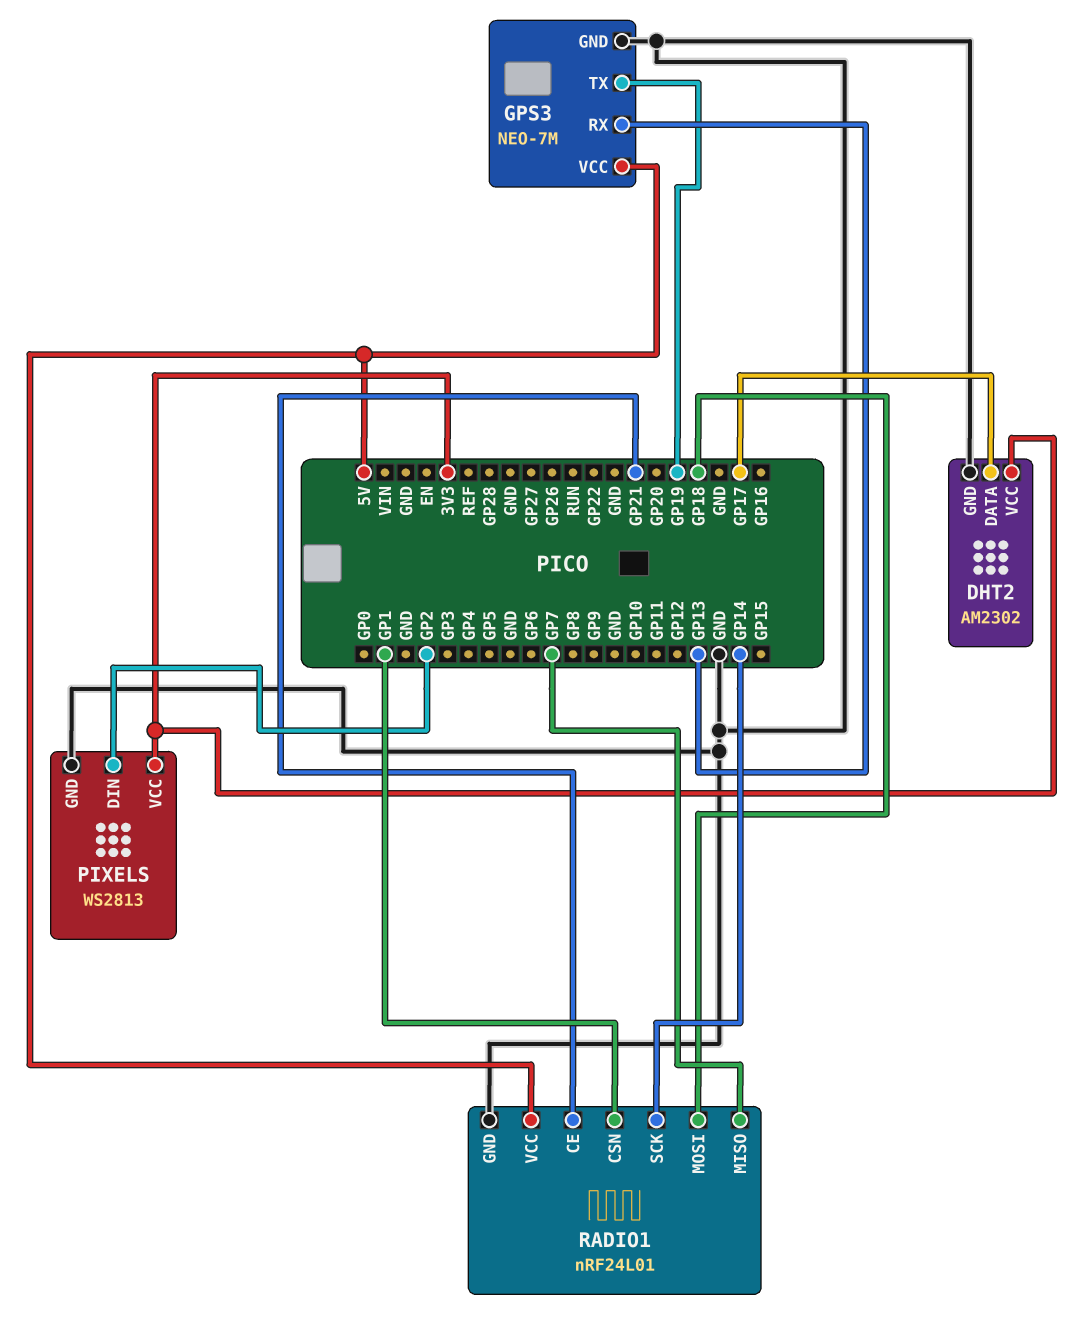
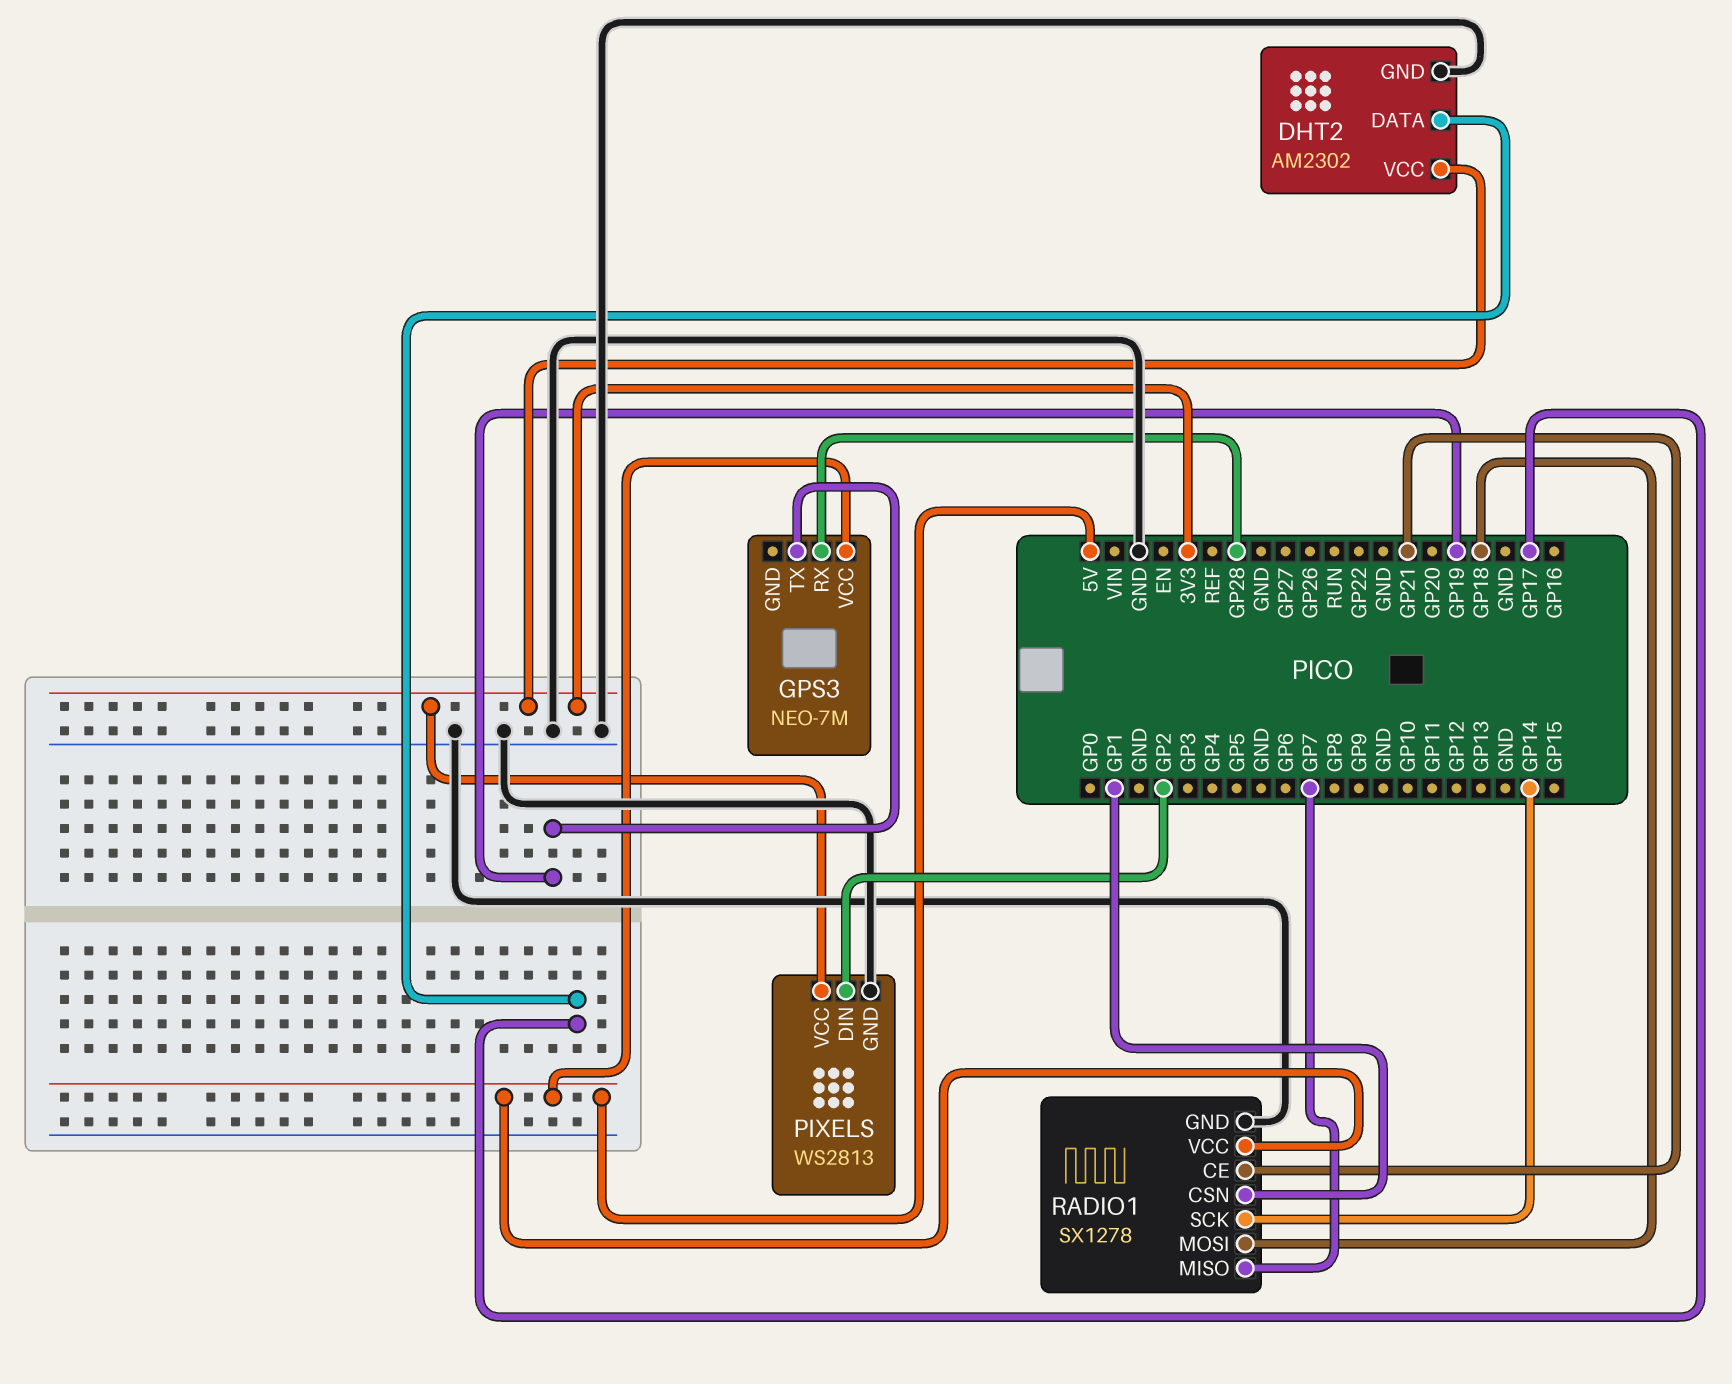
GPS3 pin GND: GND -> none
GPS3 pin RX: GP13 -> GP28
RADIO1: nRF24L01 -> SX1278

